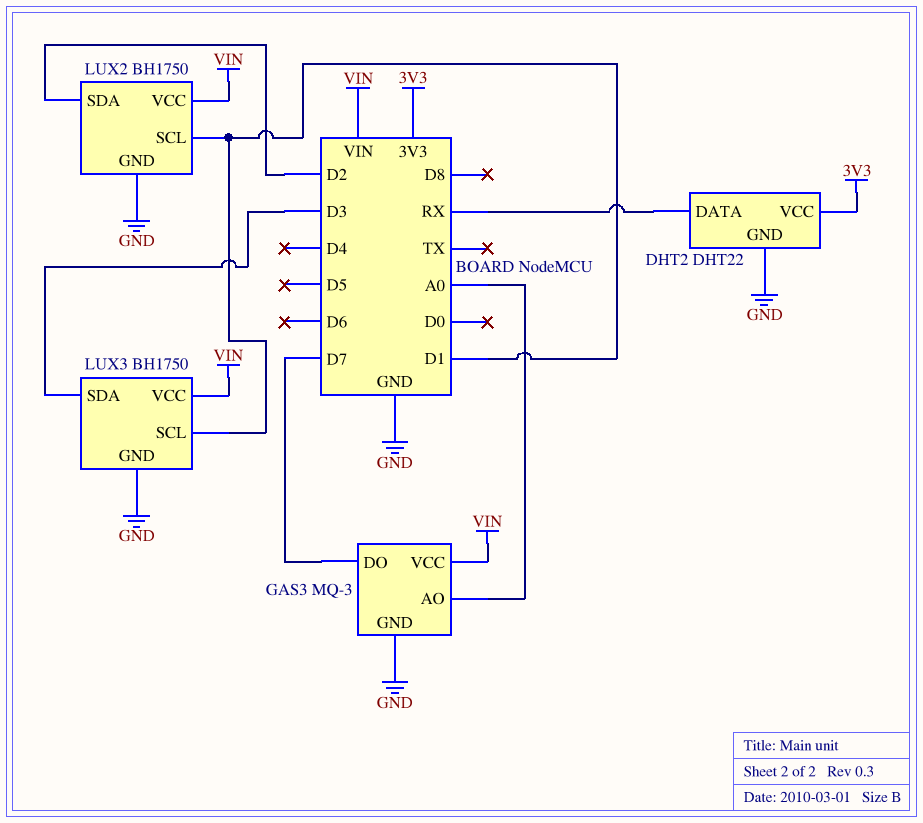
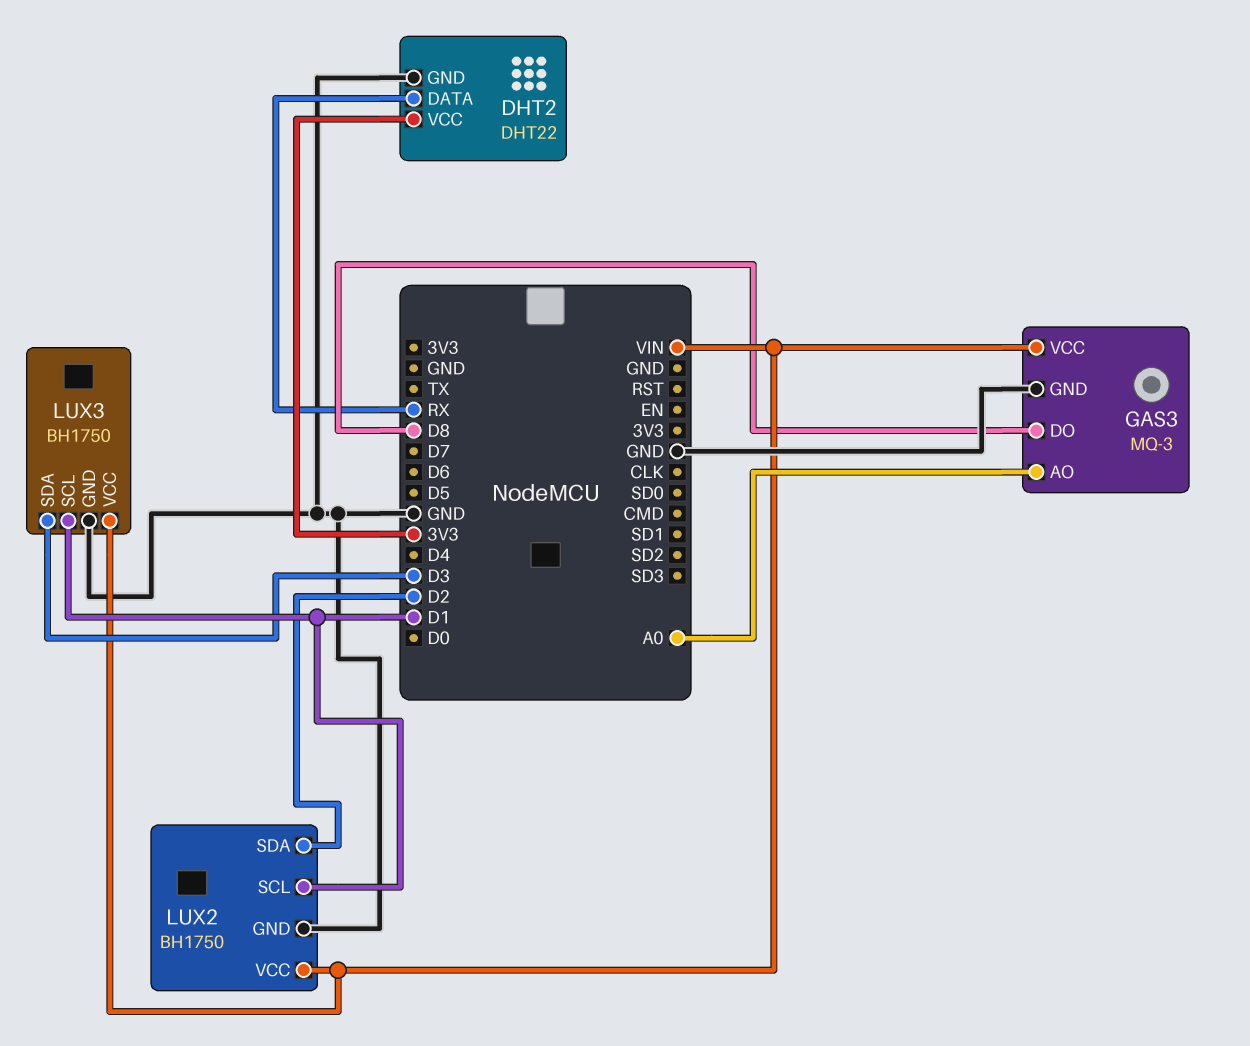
GAS3 pin DO: D7 -> D8

